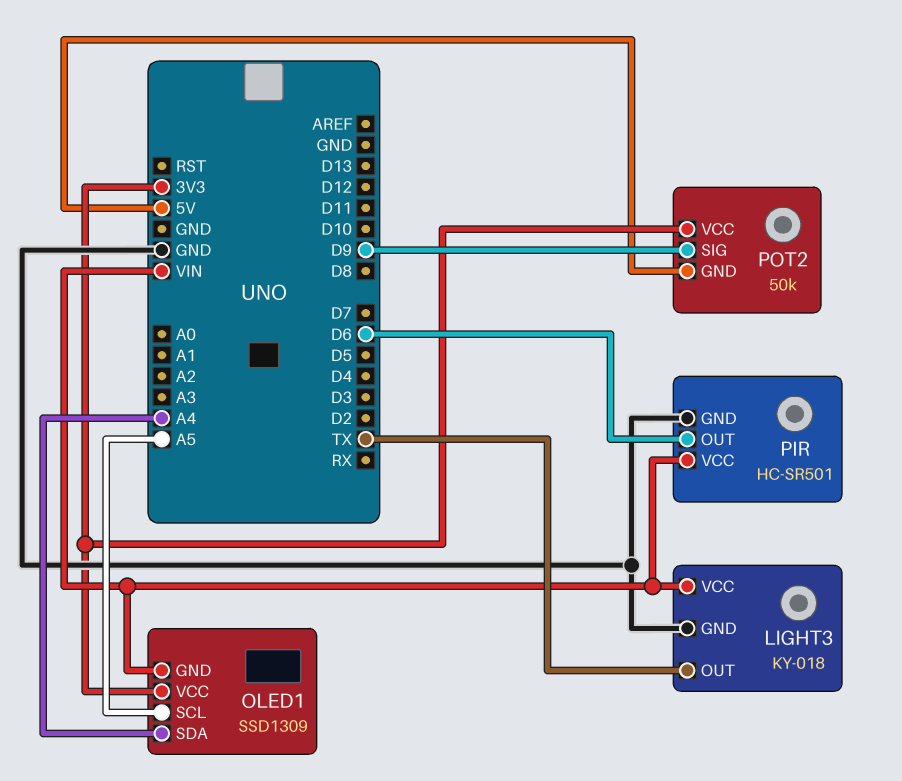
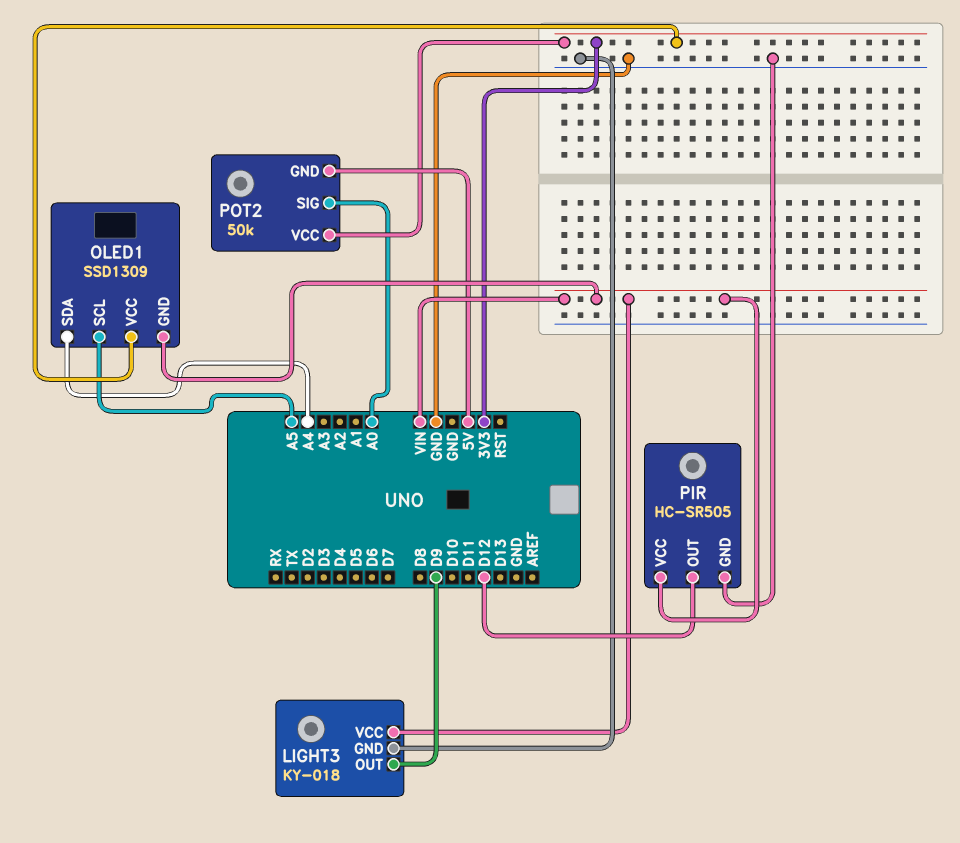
LIGHT3 pin OUT: TX -> D9
PIR: HC-SR501 -> HC-SR505
PIR pin OUT: D6 -> D12
POT2 pin SIG: D9 -> A0

